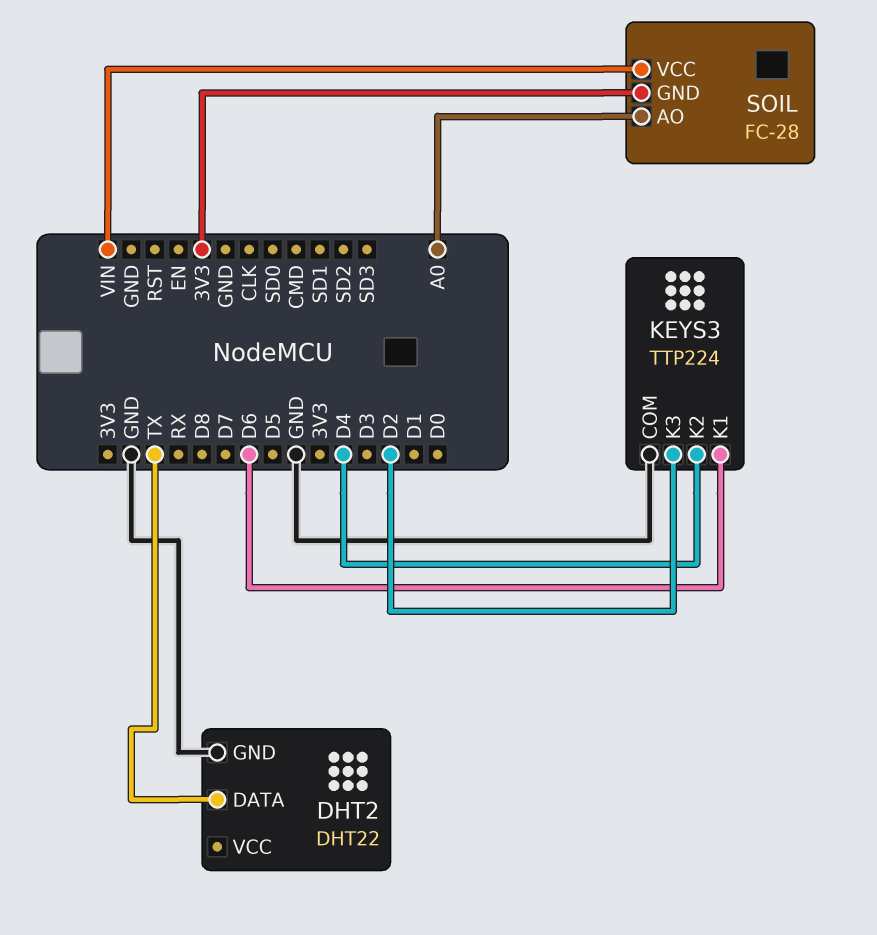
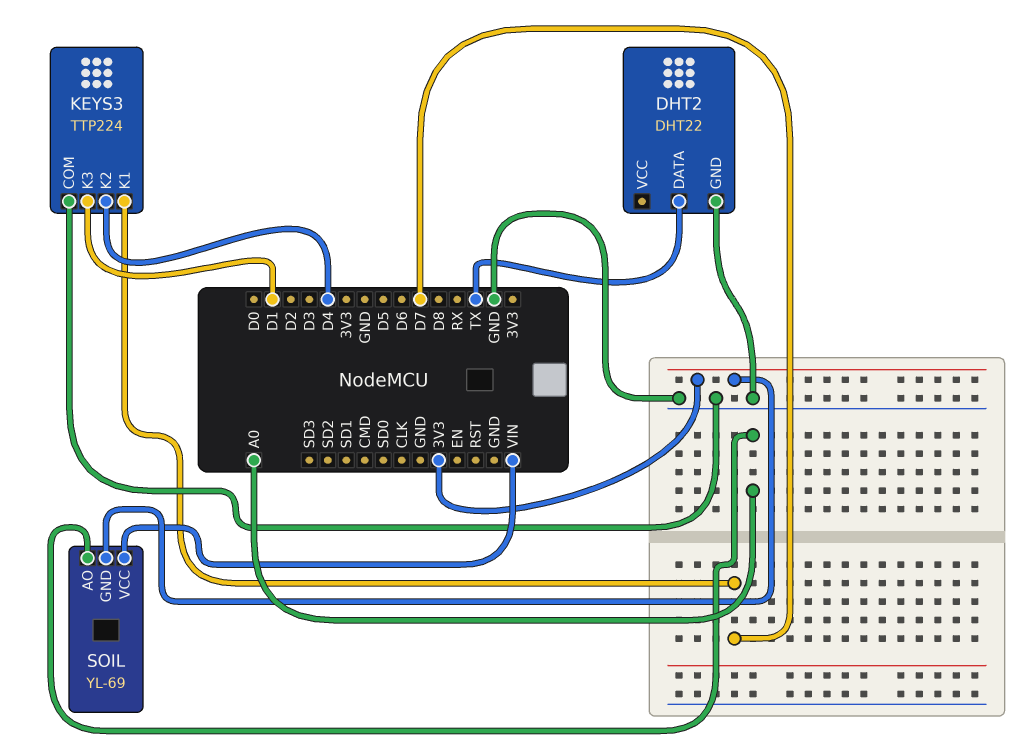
KEYS3 pin K1: D6 -> D7
KEYS3 pin K3: D2 -> D1
SOIL: FC-28 -> YL-69

